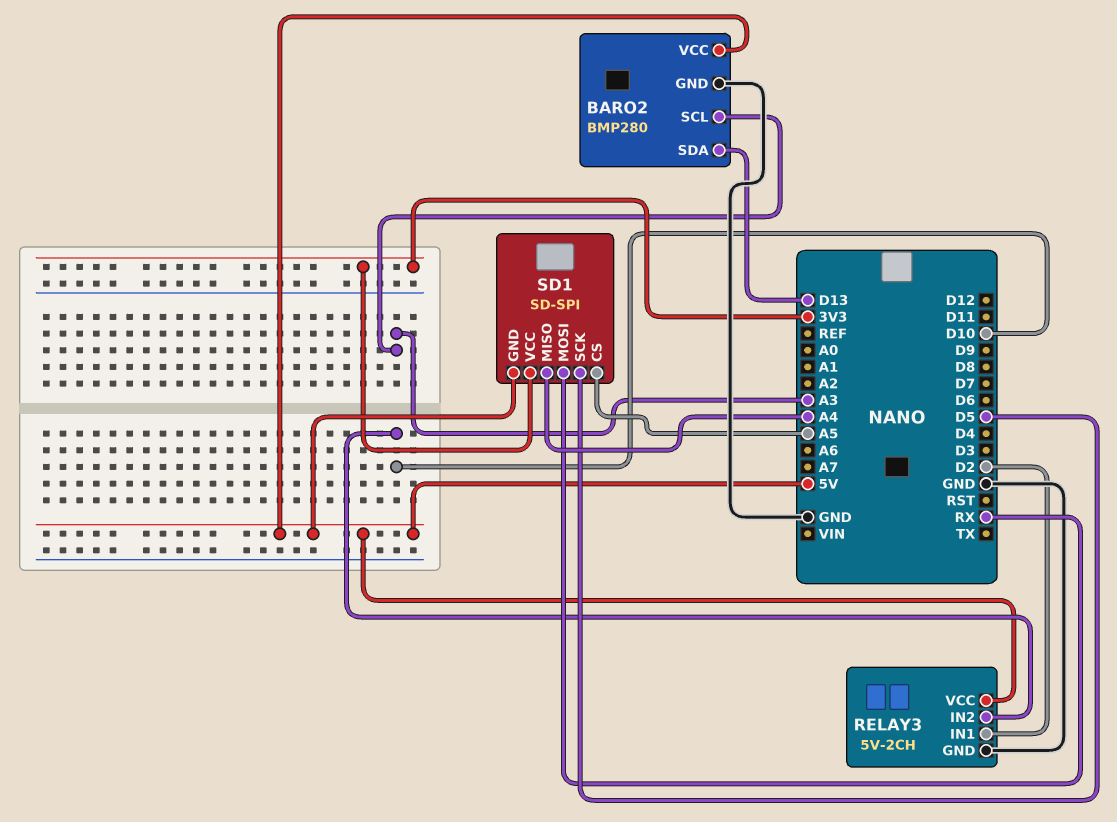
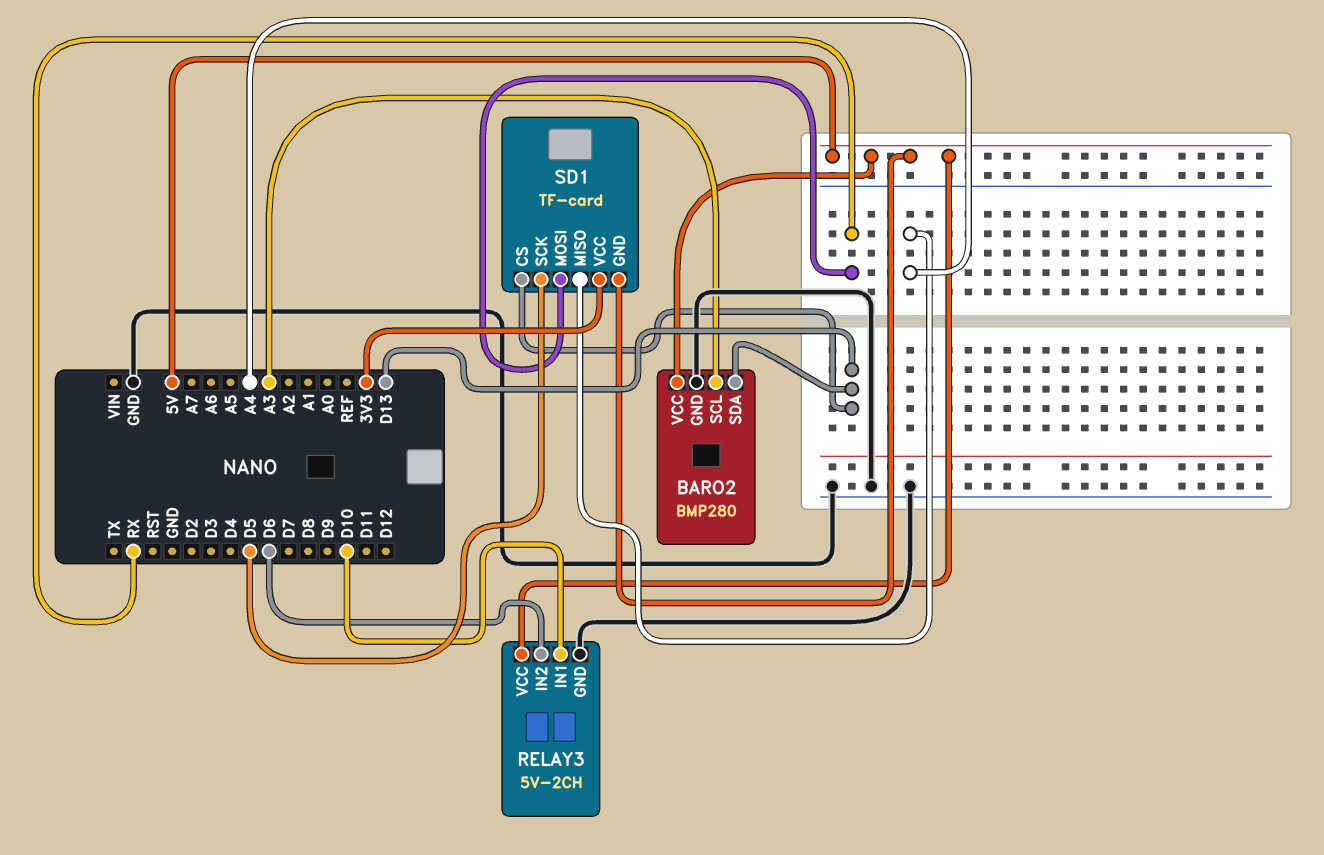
RELAY3 pin IN1: D2 -> D10
RELAY3 pin IN2: D10 -> D6
SD1: SD-SPI -> TF-card
SD1 pin CS: A5 -> D13

